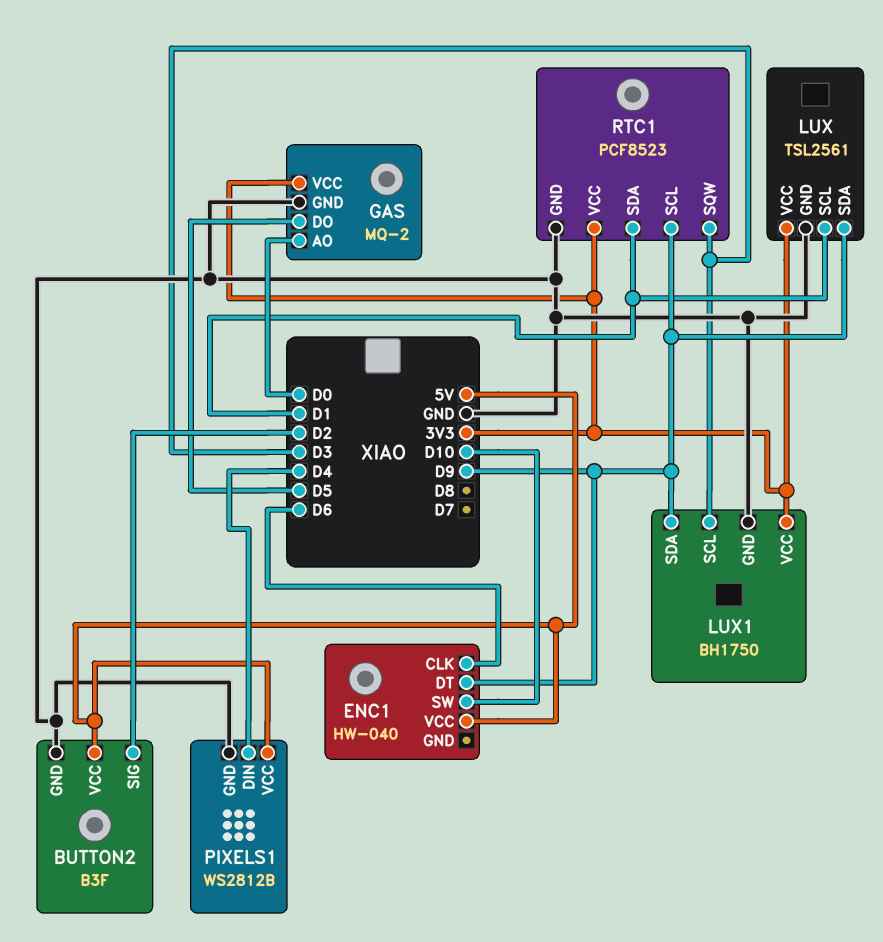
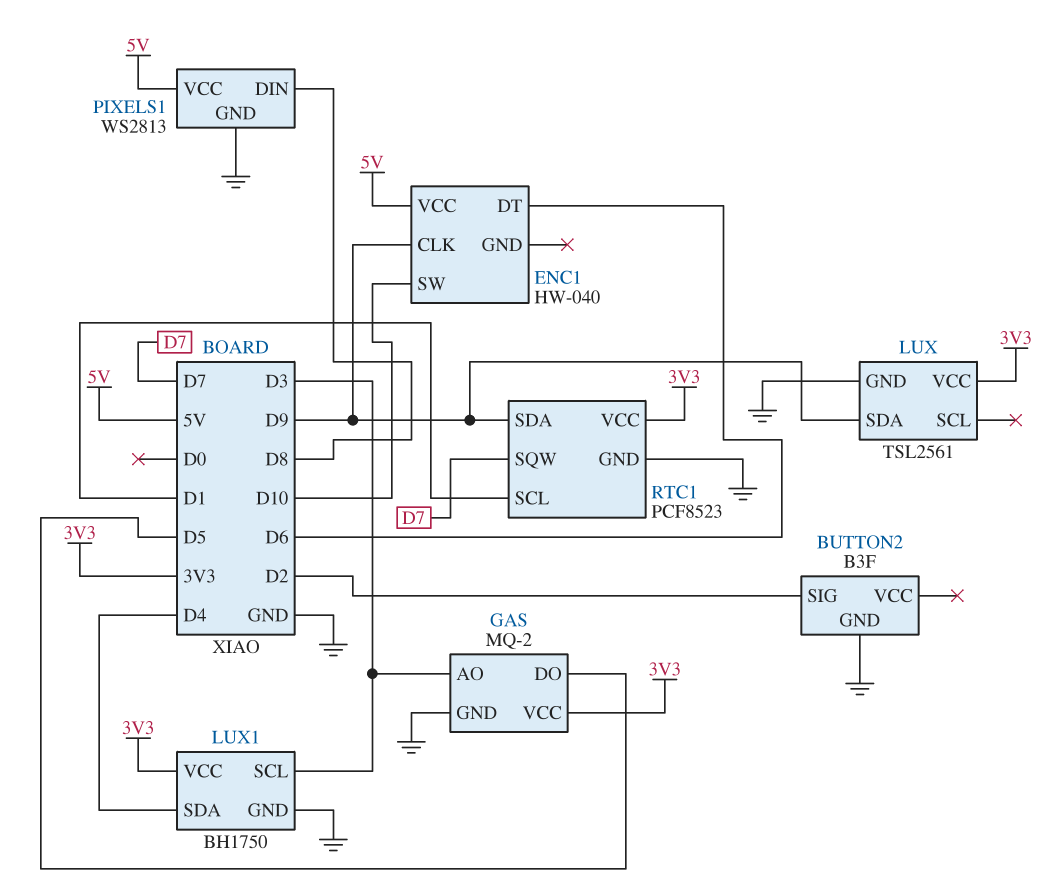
BUTTON2 pin VCC: 5V -> none
ENC1 pin CLK: D6 -> D9
ENC1 pin DT: D9 -> D6
GAS pin AO: D0 -> D3
LUX pin SCL: D1 -> none
LUX1 pin SDA: D9 -> D4
PIXELS1: WS2812B -> WS2813
PIXELS1 pin DIN: D4 -> D8
RTC1 pin SCL: D9 -> D1
RTC1 pin SDA: D1 -> D9
RTC1 pin SQW: D3 -> D7

